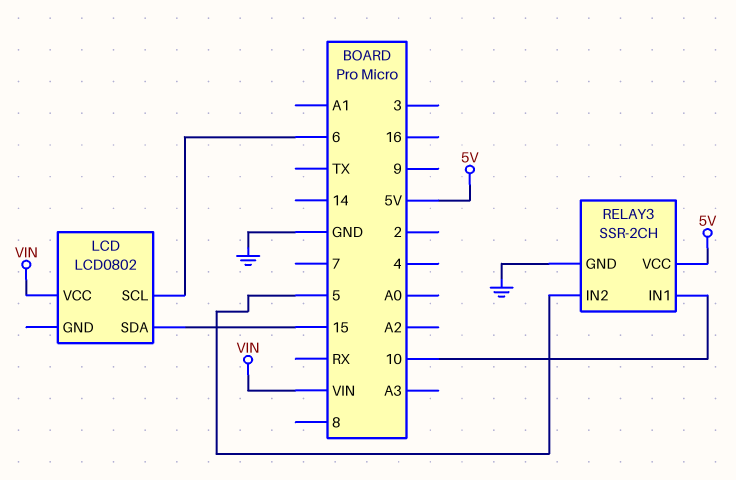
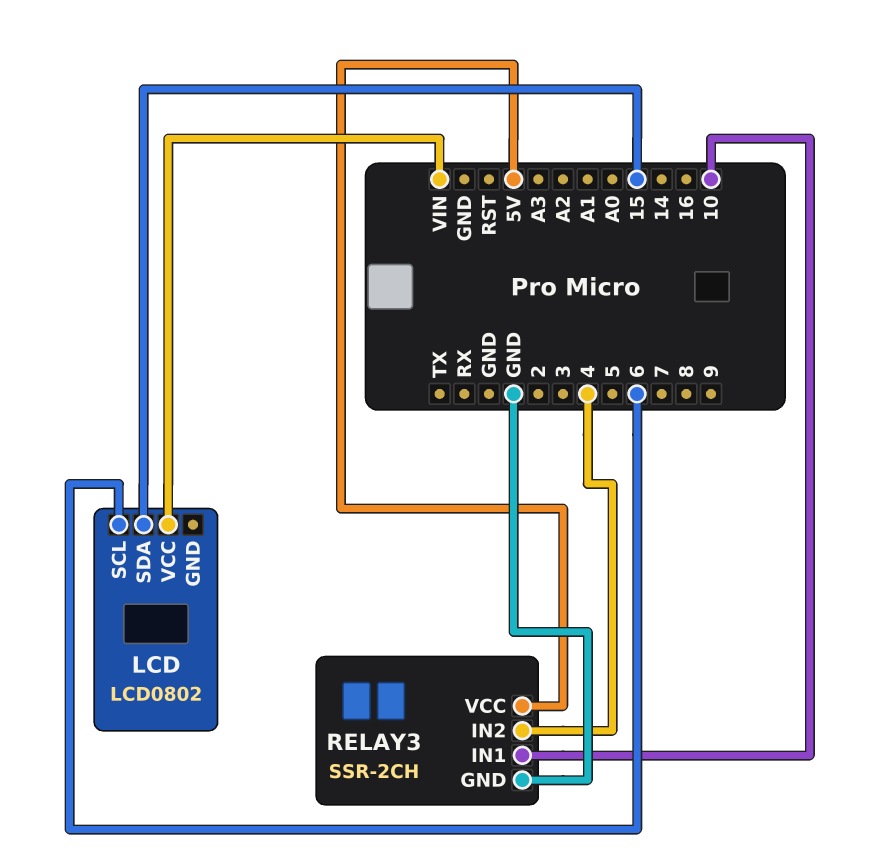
RELAY3 pin IN2: 5 -> 4

